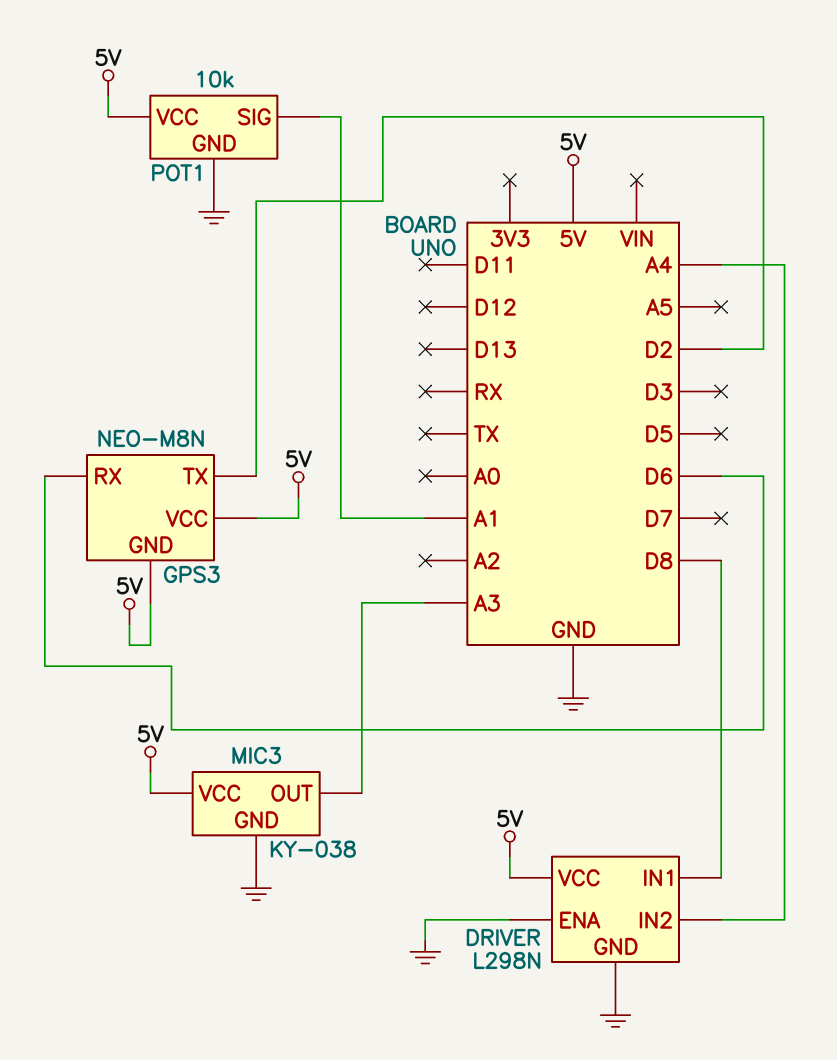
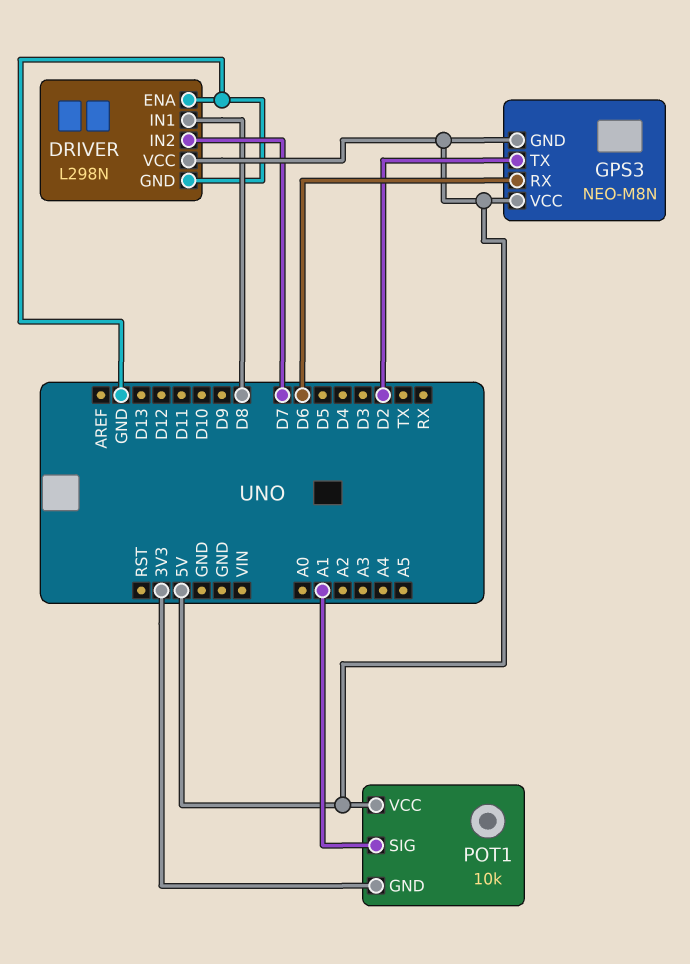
DRIVER pin IN2: A4 -> D7
MIC3: KY-038 -> none
MIC3 pin GND: GND -> none
MIC3 pin OUT: A3 -> none
MIC3 pin VCC: 5V -> none
POT1 pin GND: GND -> 3V3

